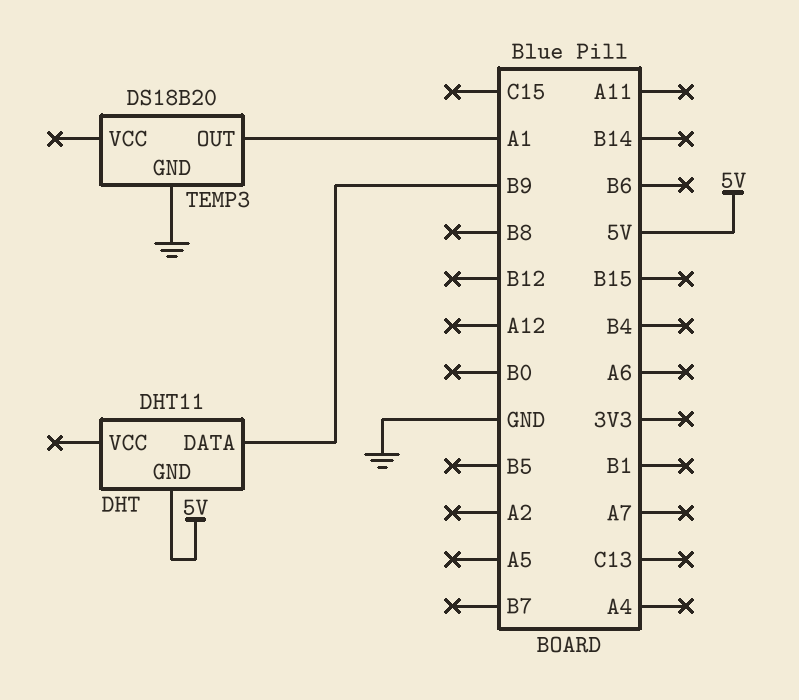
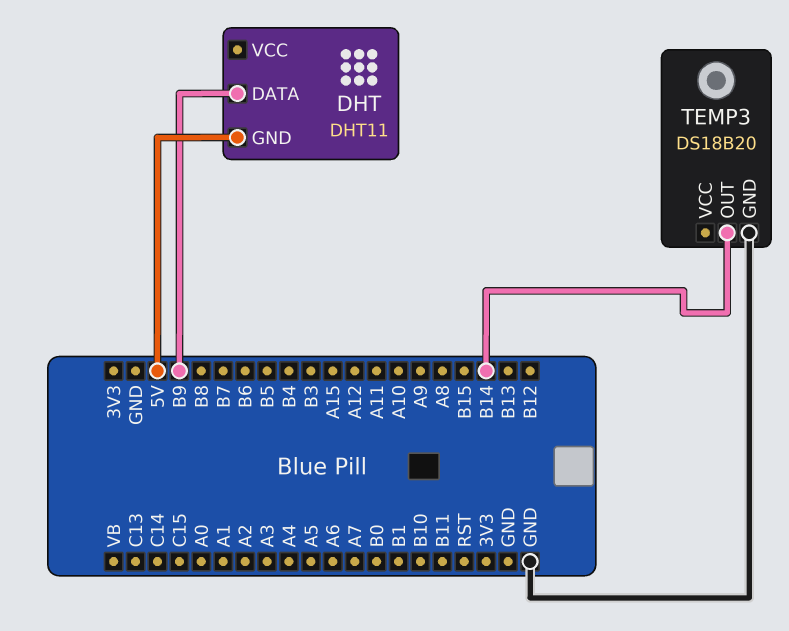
TEMP3 pin OUT: A1 -> B14

